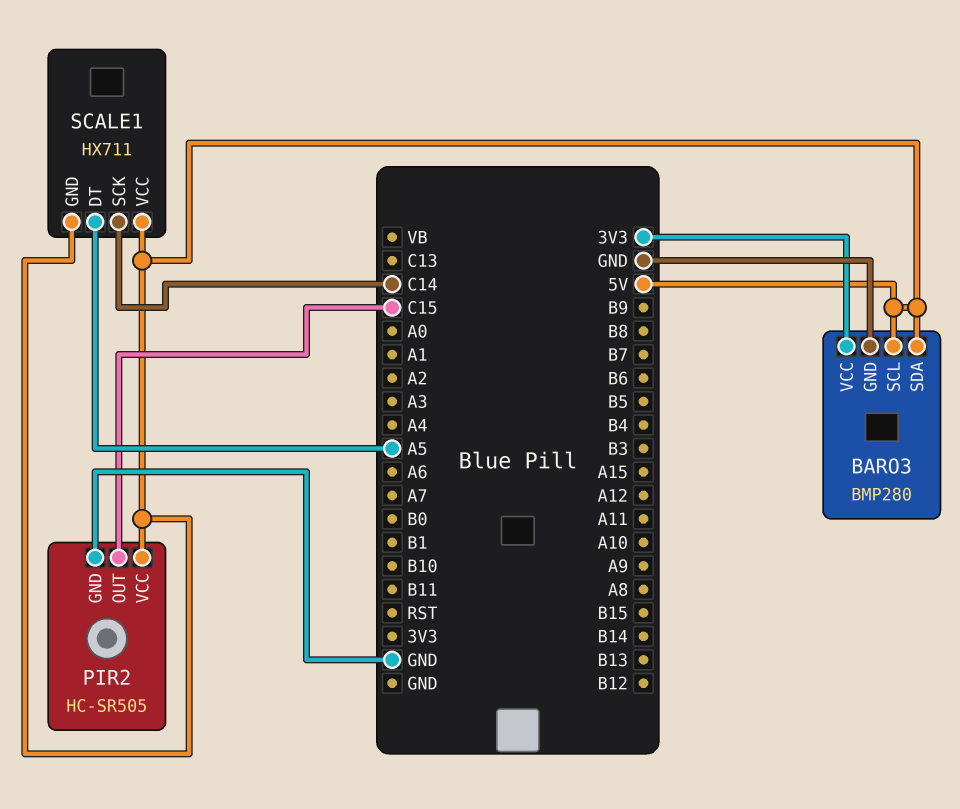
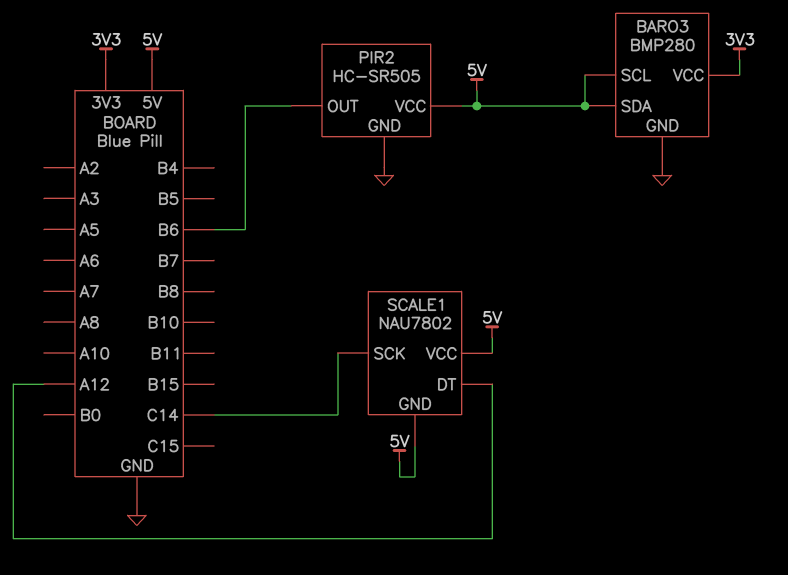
PIR2 pin OUT: C15 -> B6
SCALE1: HX711 -> NAU7802
SCALE1 pin DT: A5 -> A12

